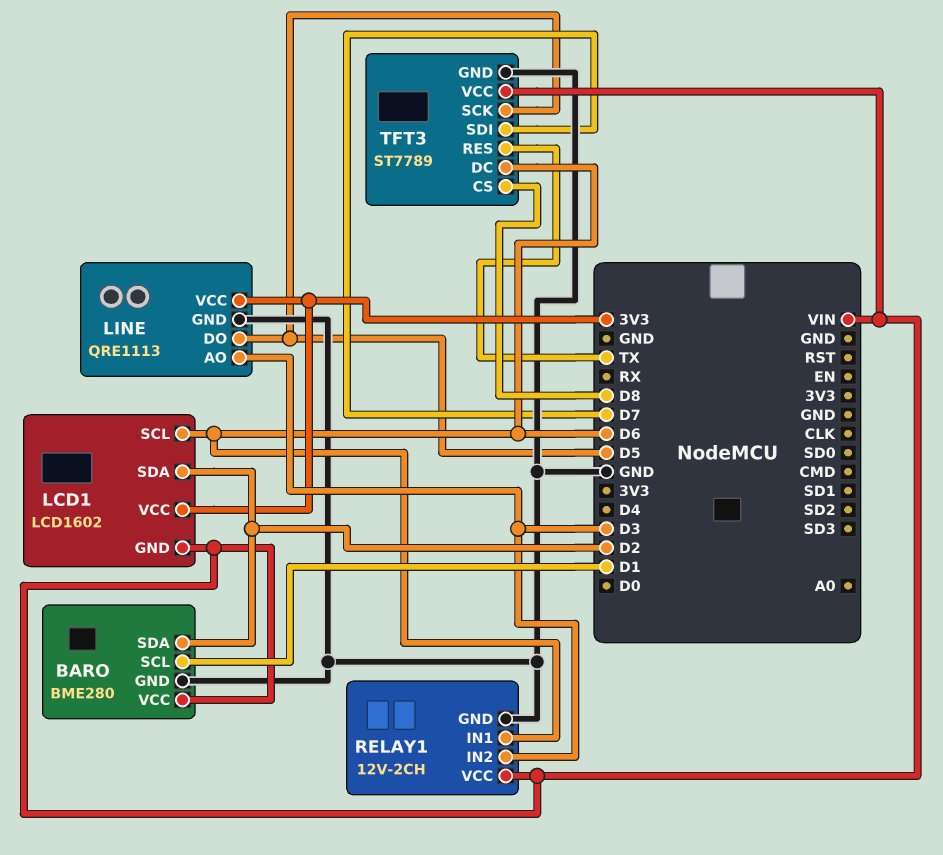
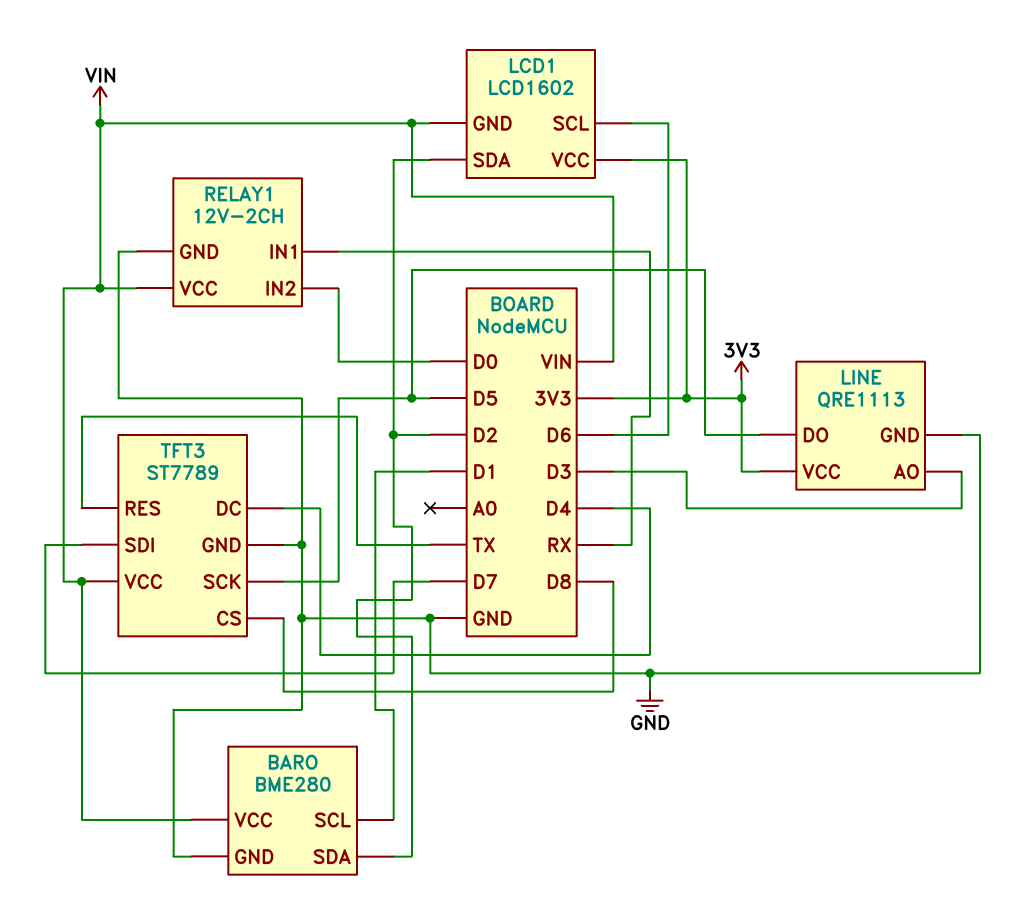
RELAY1 pin IN1: D6 -> RX
RELAY1 pin IN2: D3 -> D0
TFT3 pin DC: D6 -> D4

